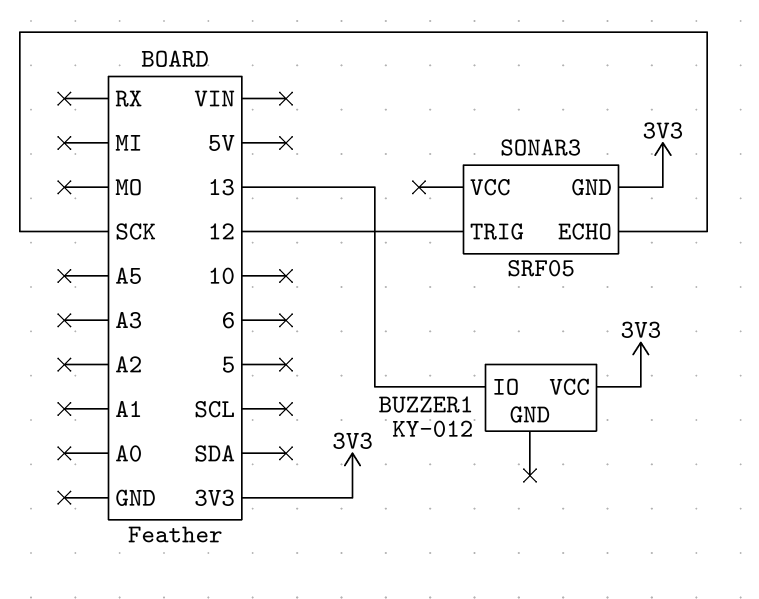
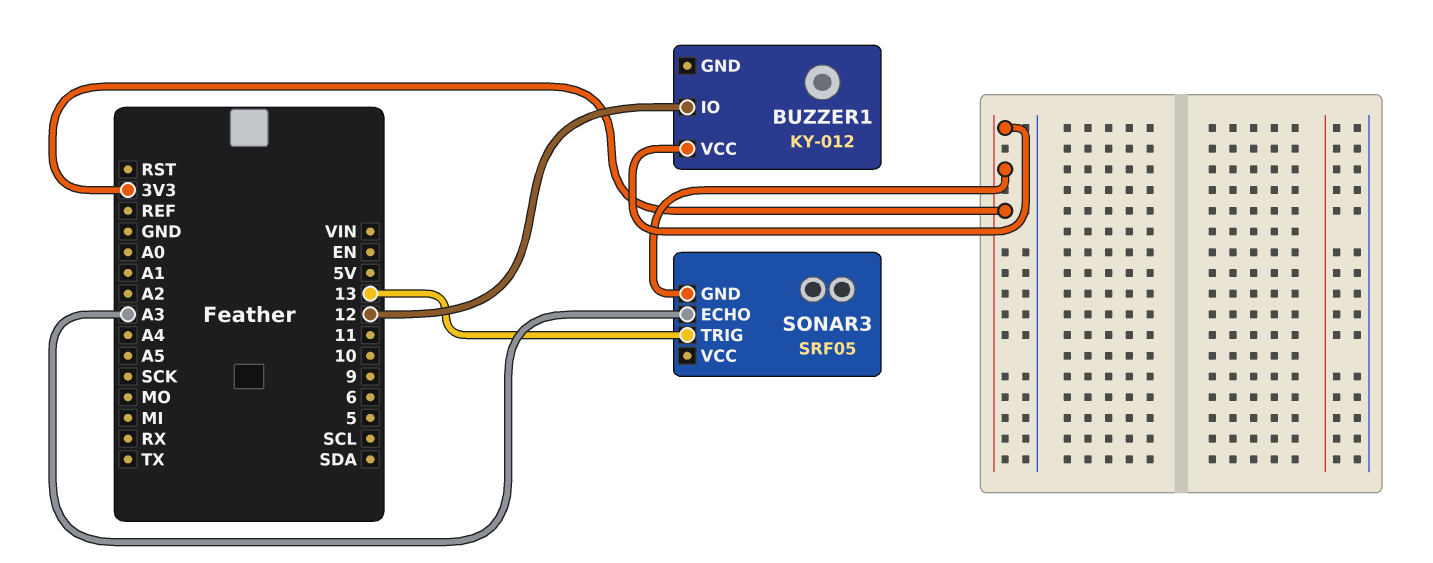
BUZZER1 pin IO: 13 -> 12
SONAR3 pin ECHO: SCK -> A3
SONAR3 pin TRIG: 12 -> 13

